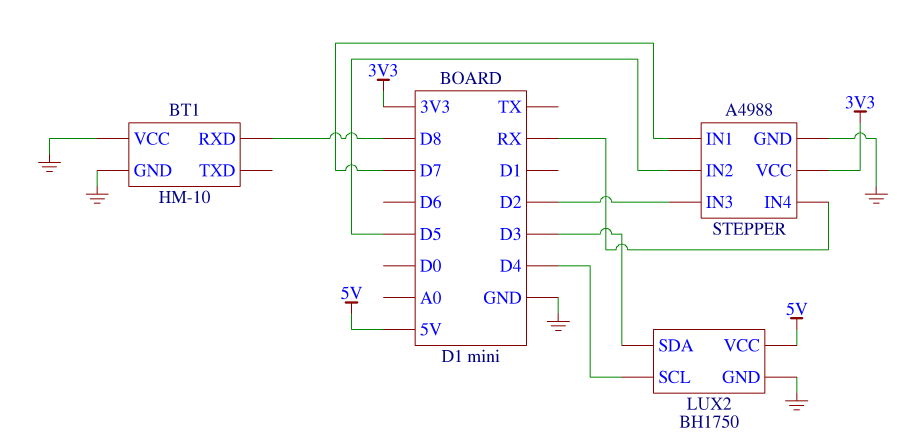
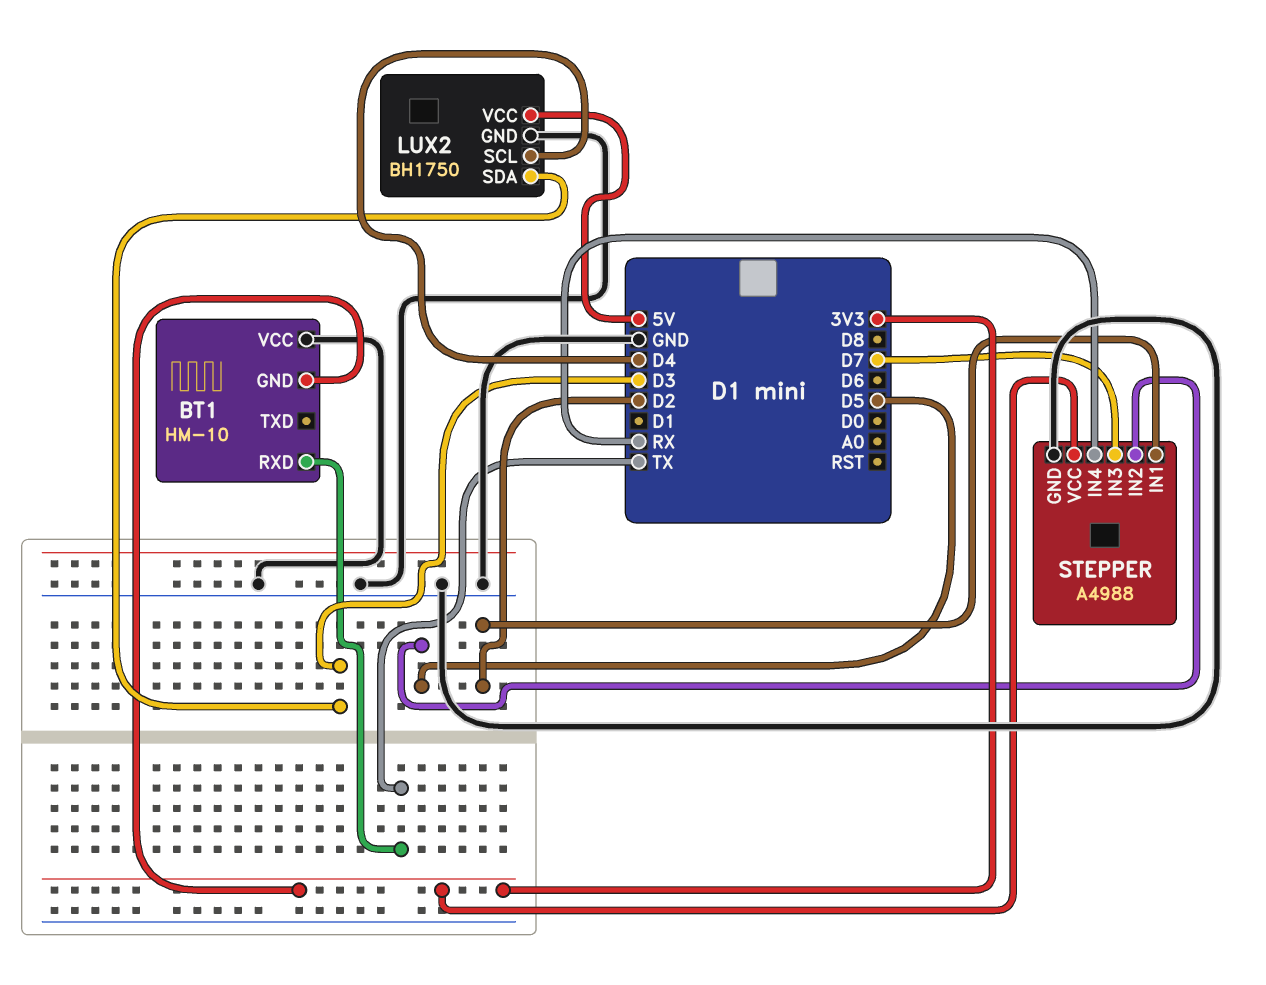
BT1 pin GND: GND -> 3V3
BT1 pin RXD: D8 -> TX
STEPPER pin IN1: D7 -> D2
STEPPER pin IN3: D2 -> D7

